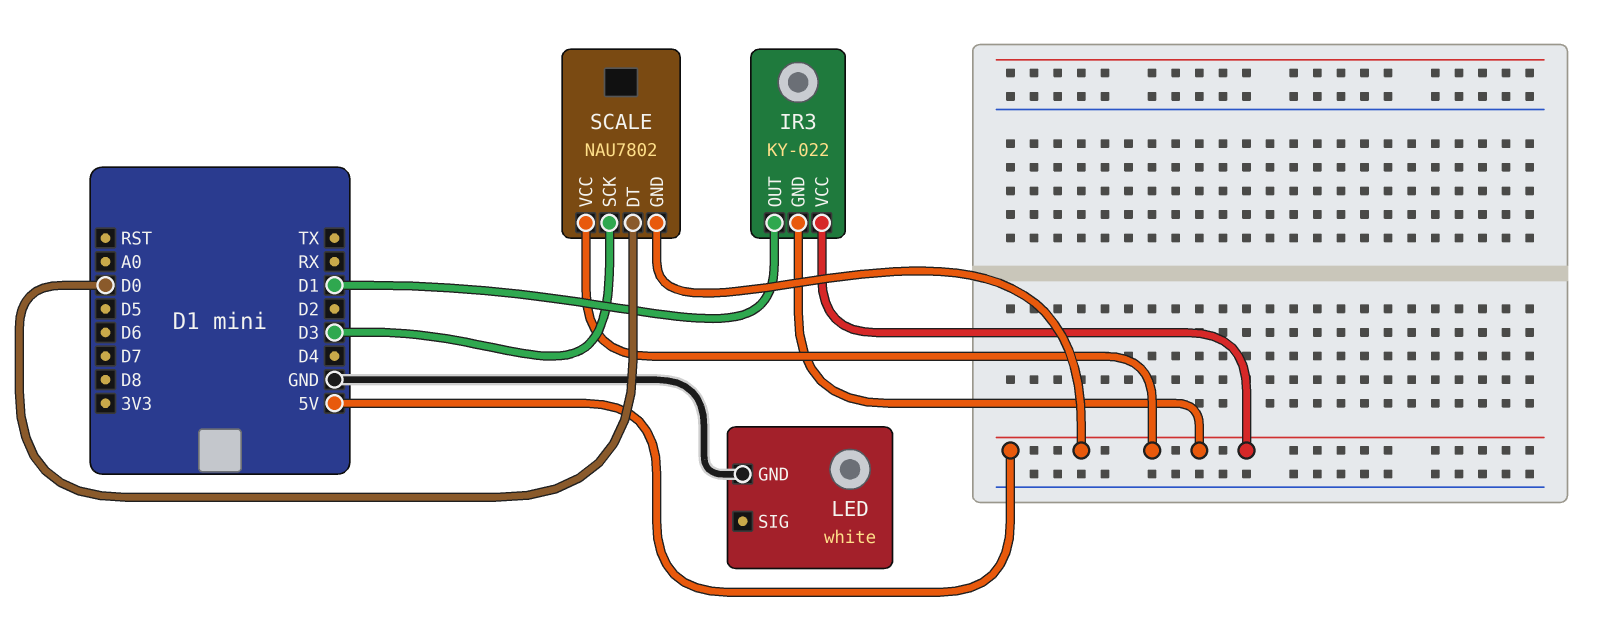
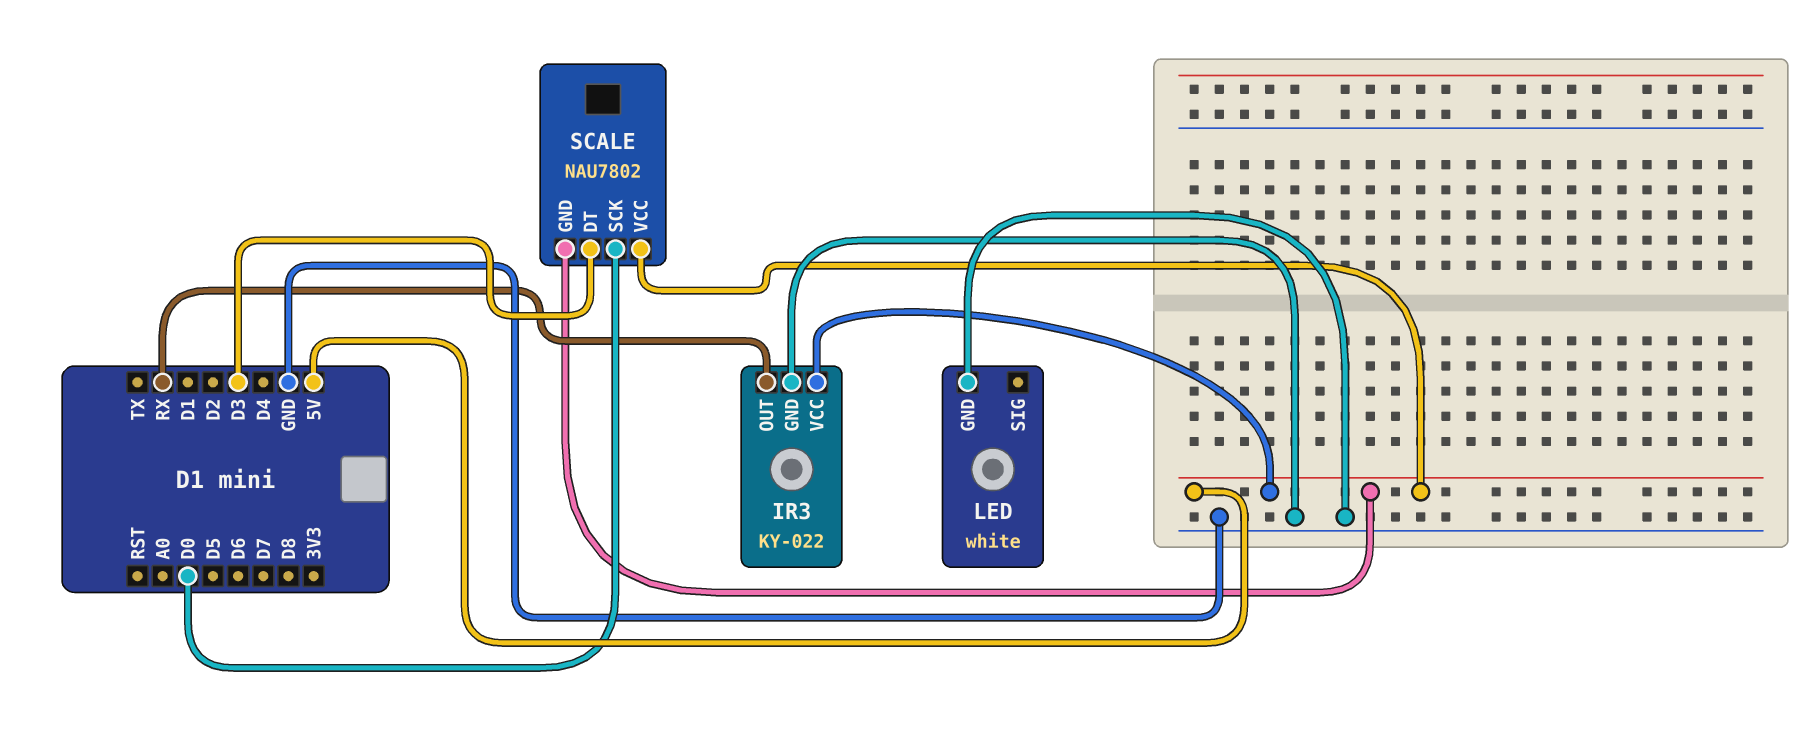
IR3 pin GND: 5V -> GND
IR3 pin OUT: D1 -> RX
SCALE pin DT: D0 -> D3
SCALE pin SCK: D3 -> D0

